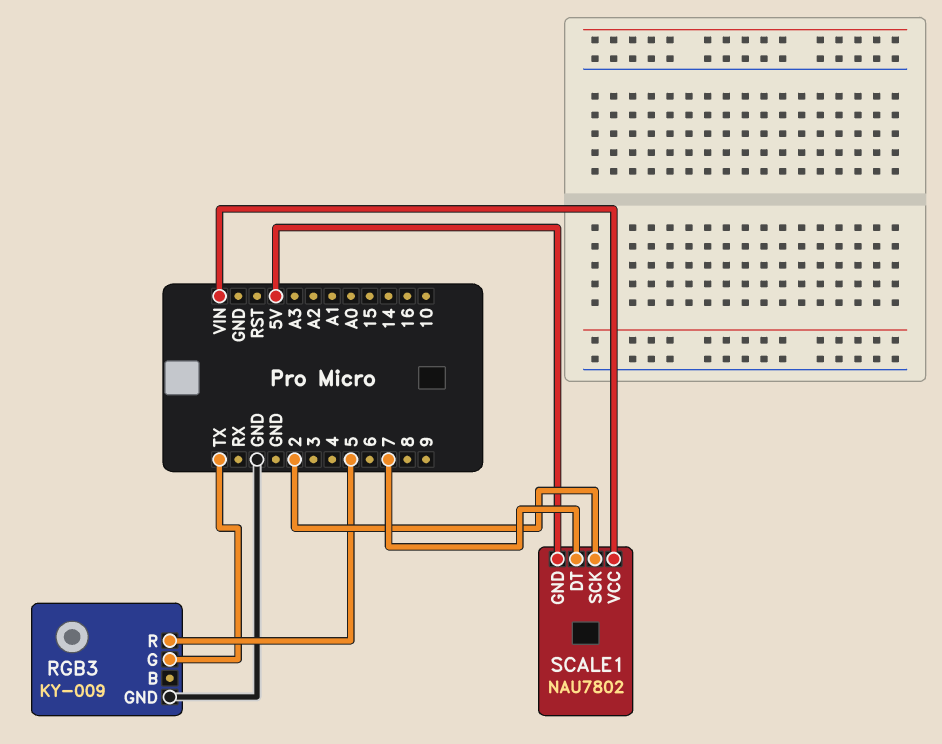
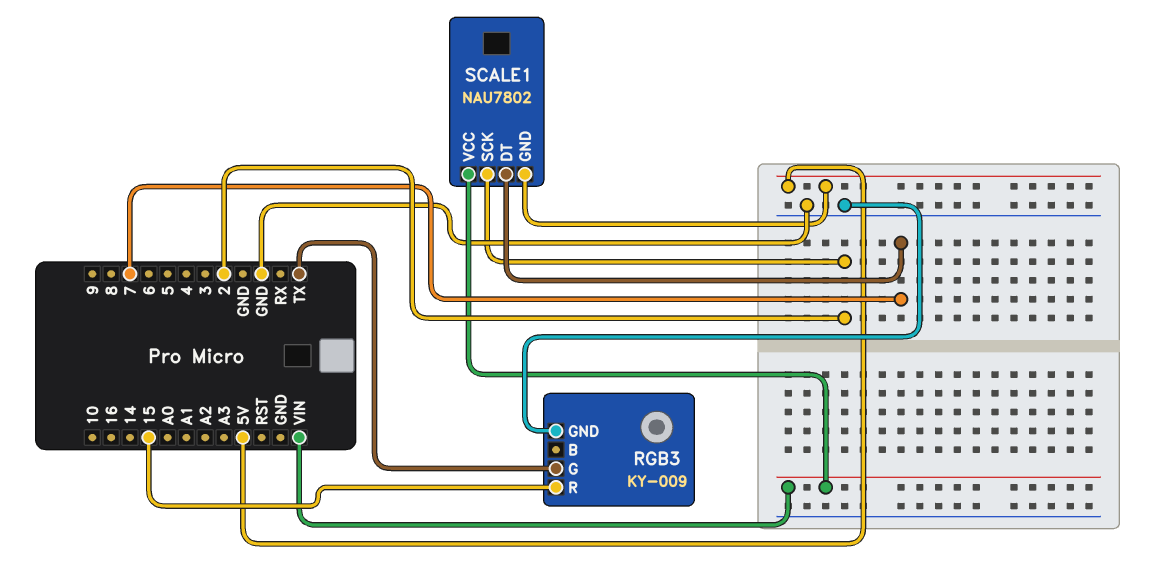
RGB3 pin R: 5 -> 15

